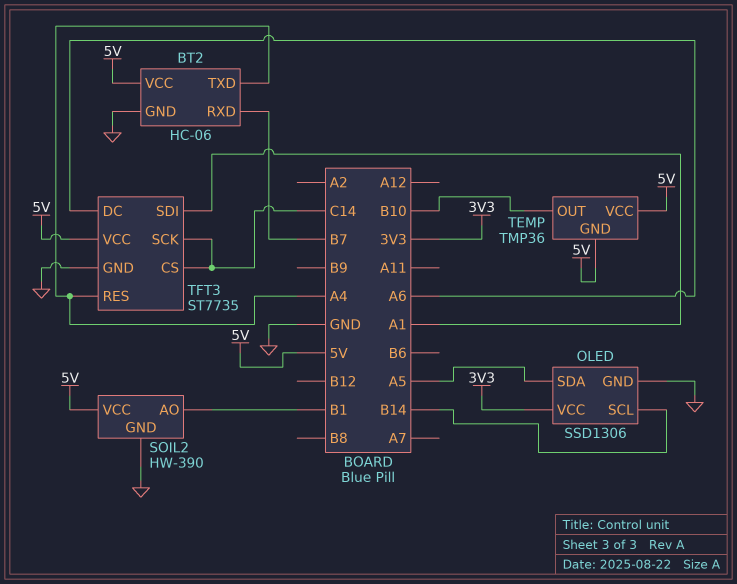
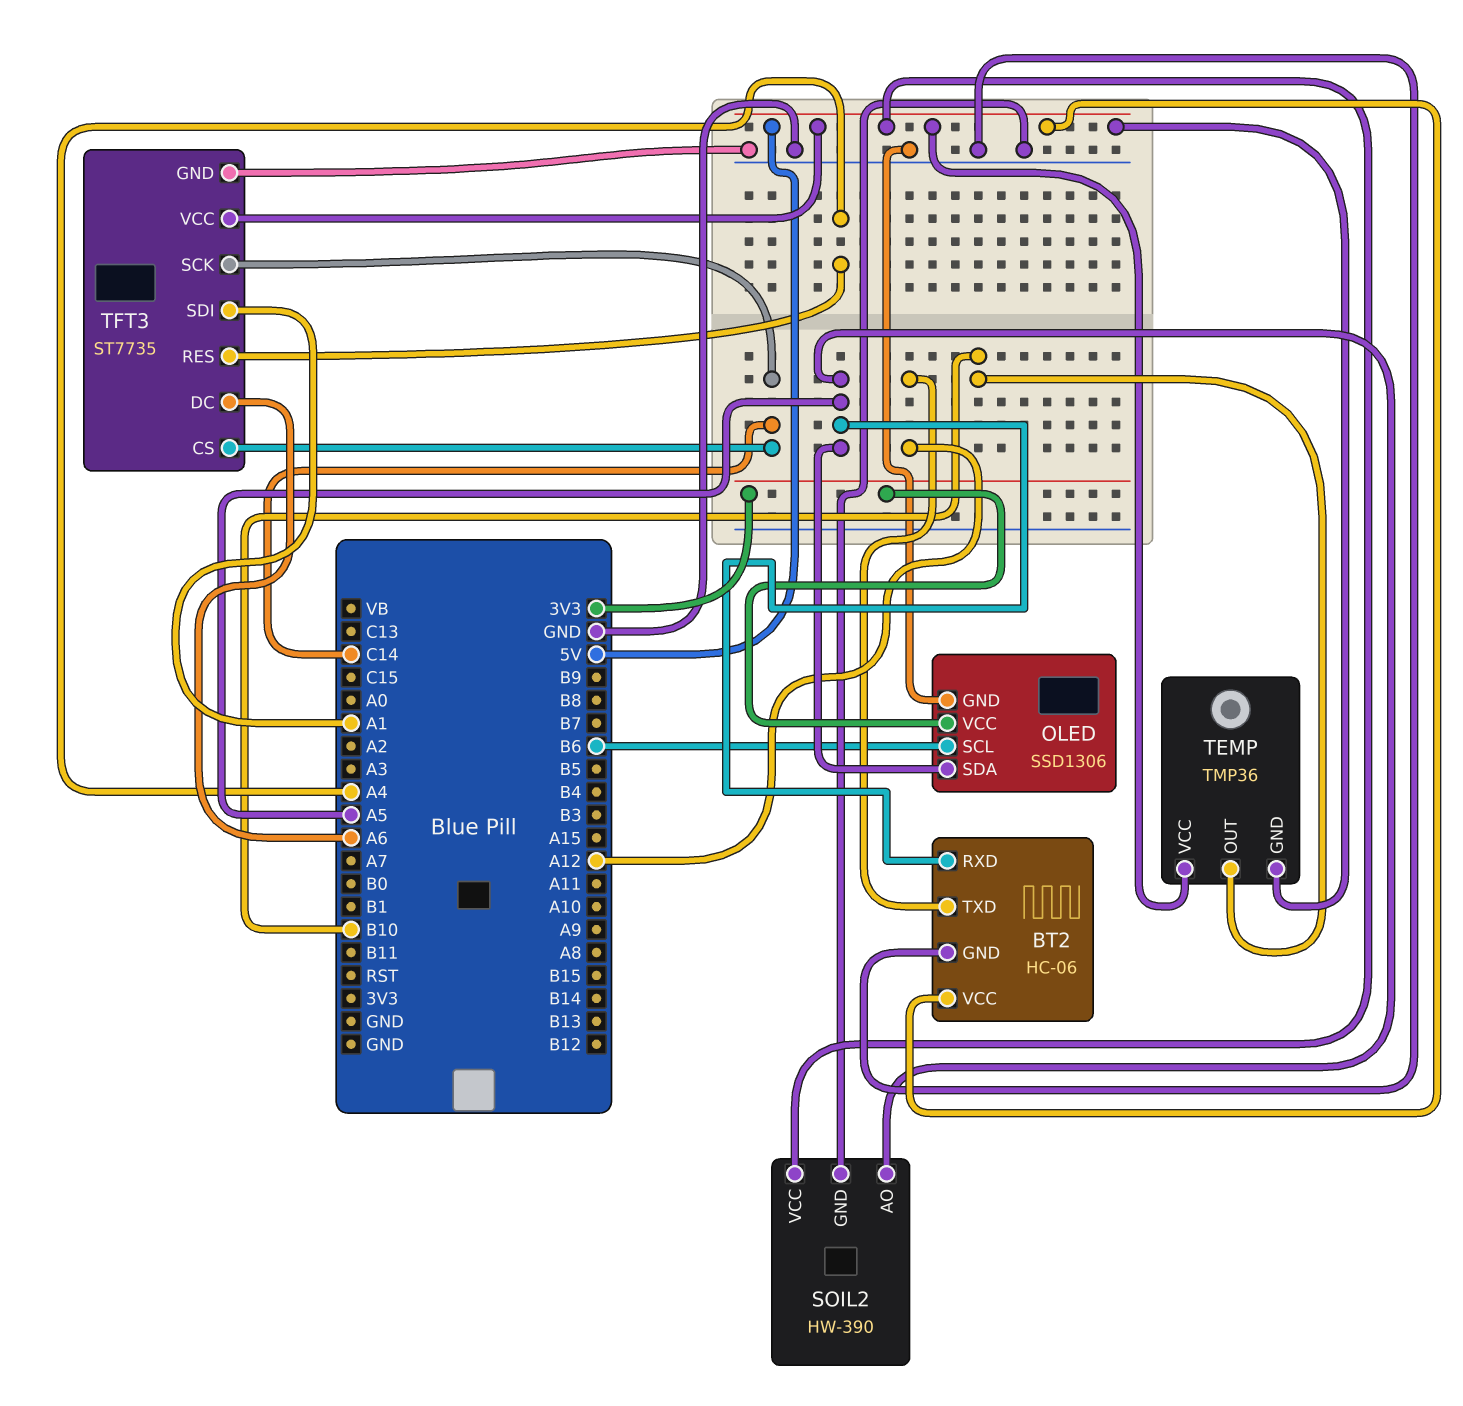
BT2 pin RXD: B7 -> A5
BT2 pin TXD: A4 -> A12
OLED pin SCL: B14 -> B6
SOIL2 pin AO: B1 -> A5

